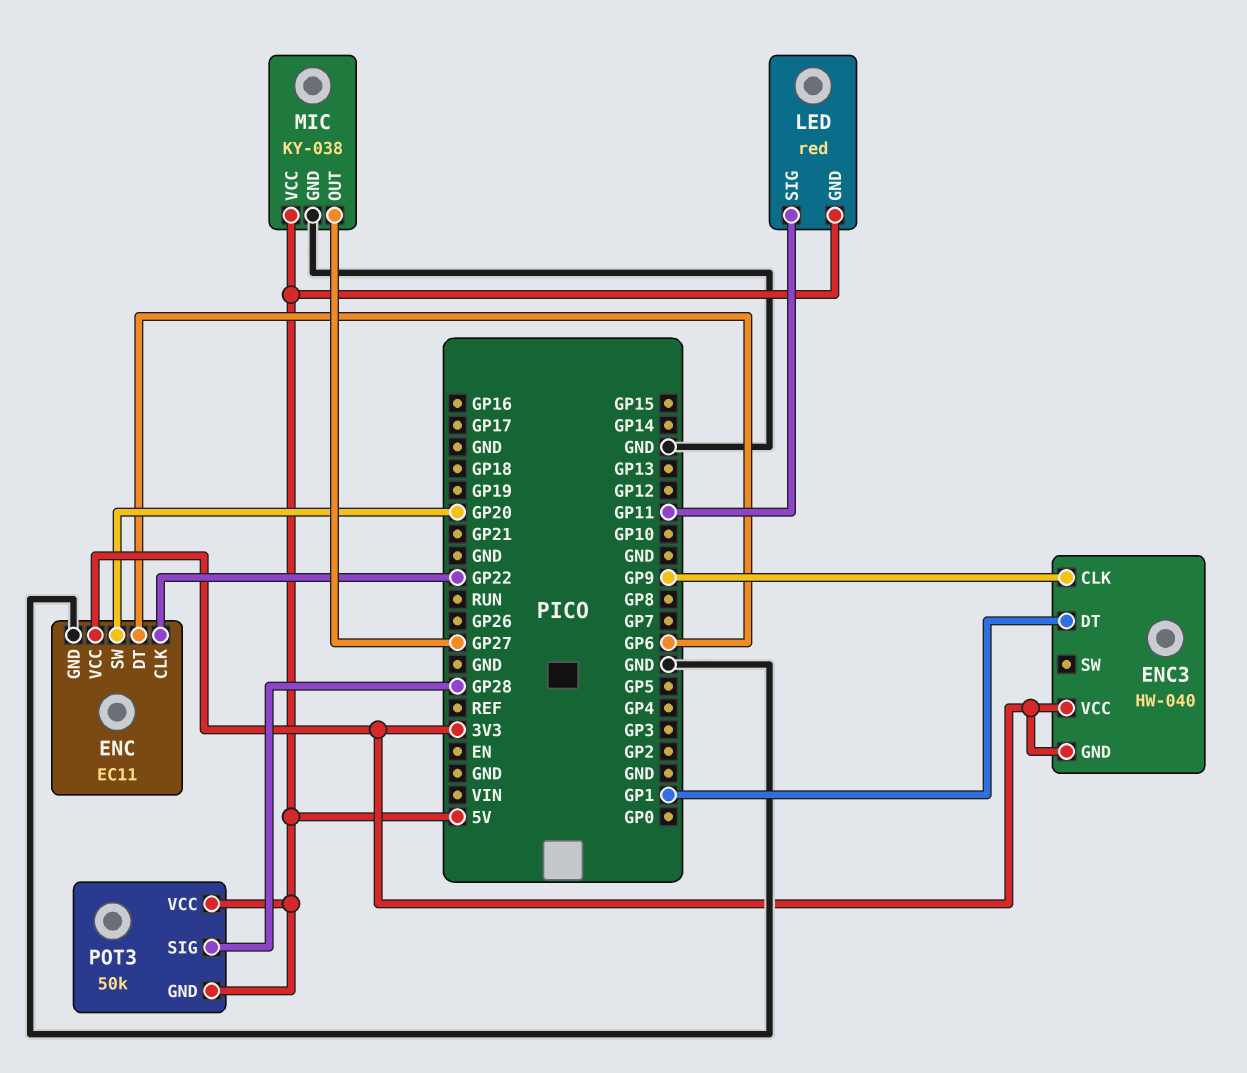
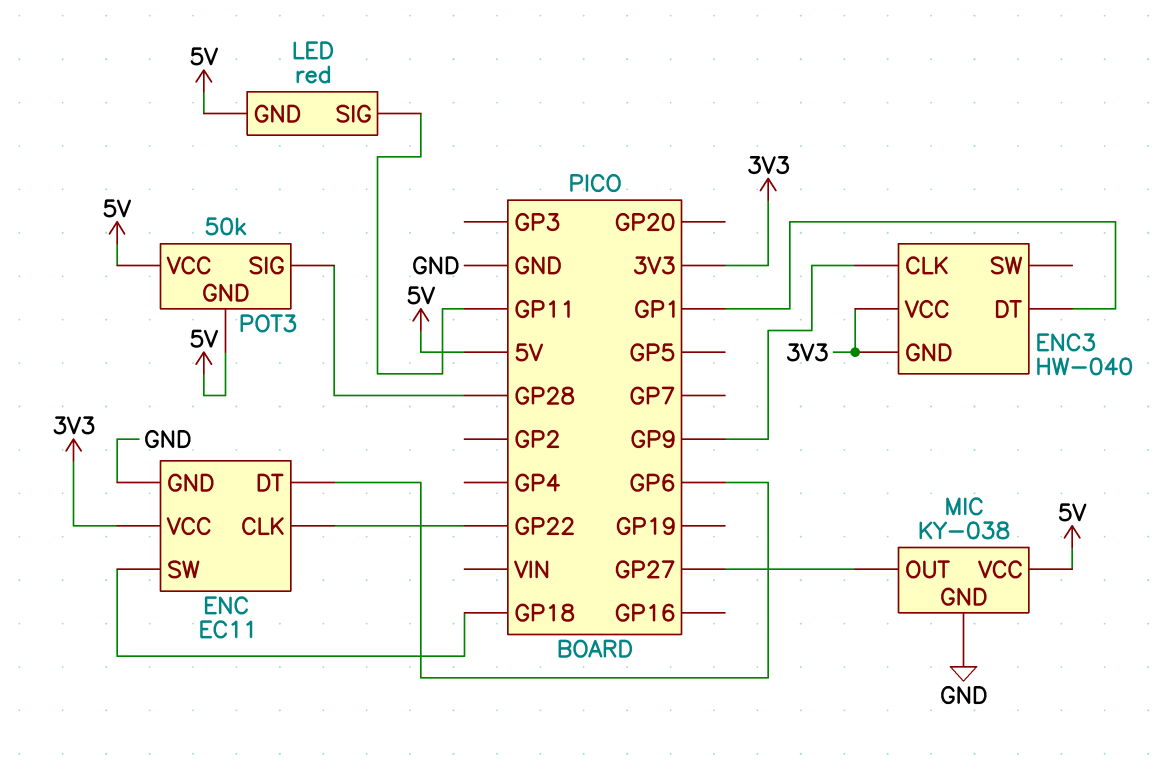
ENC pin SW: GP20 -> GP18

